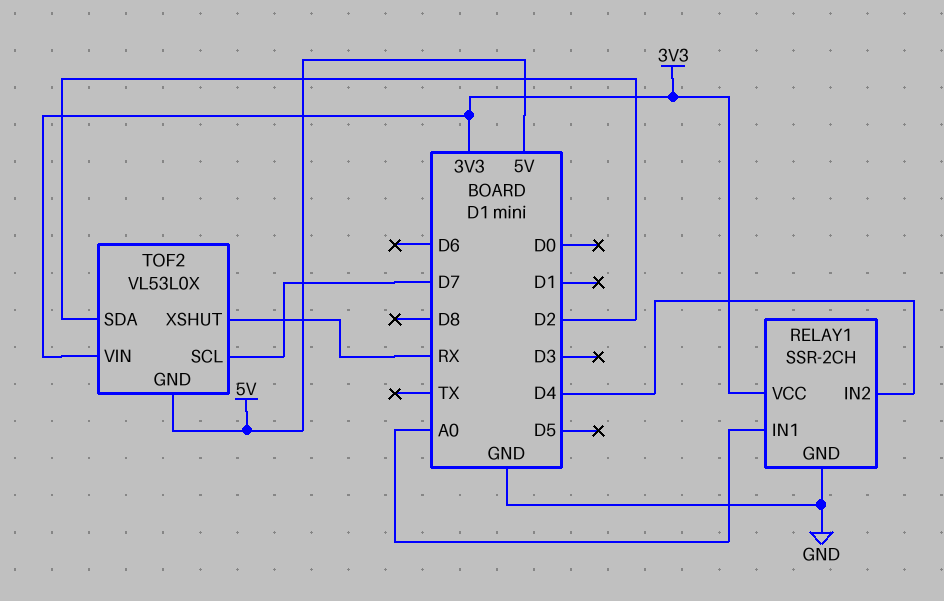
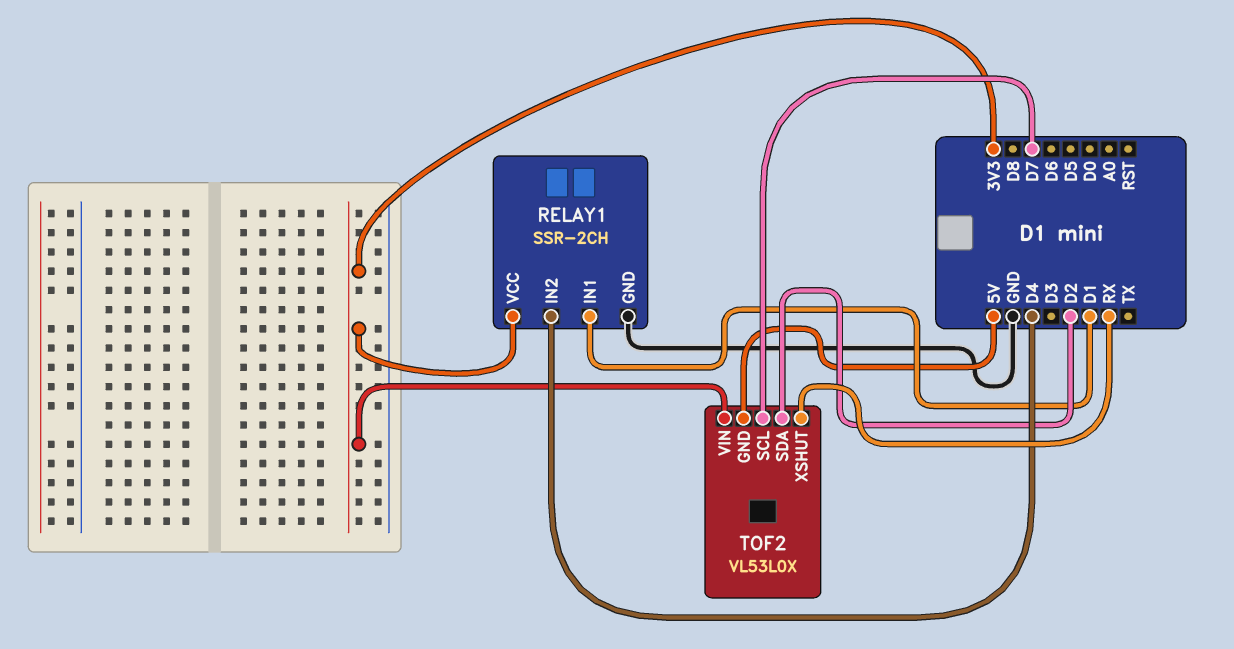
RELAY1 pin IN1: A0 -> D1

